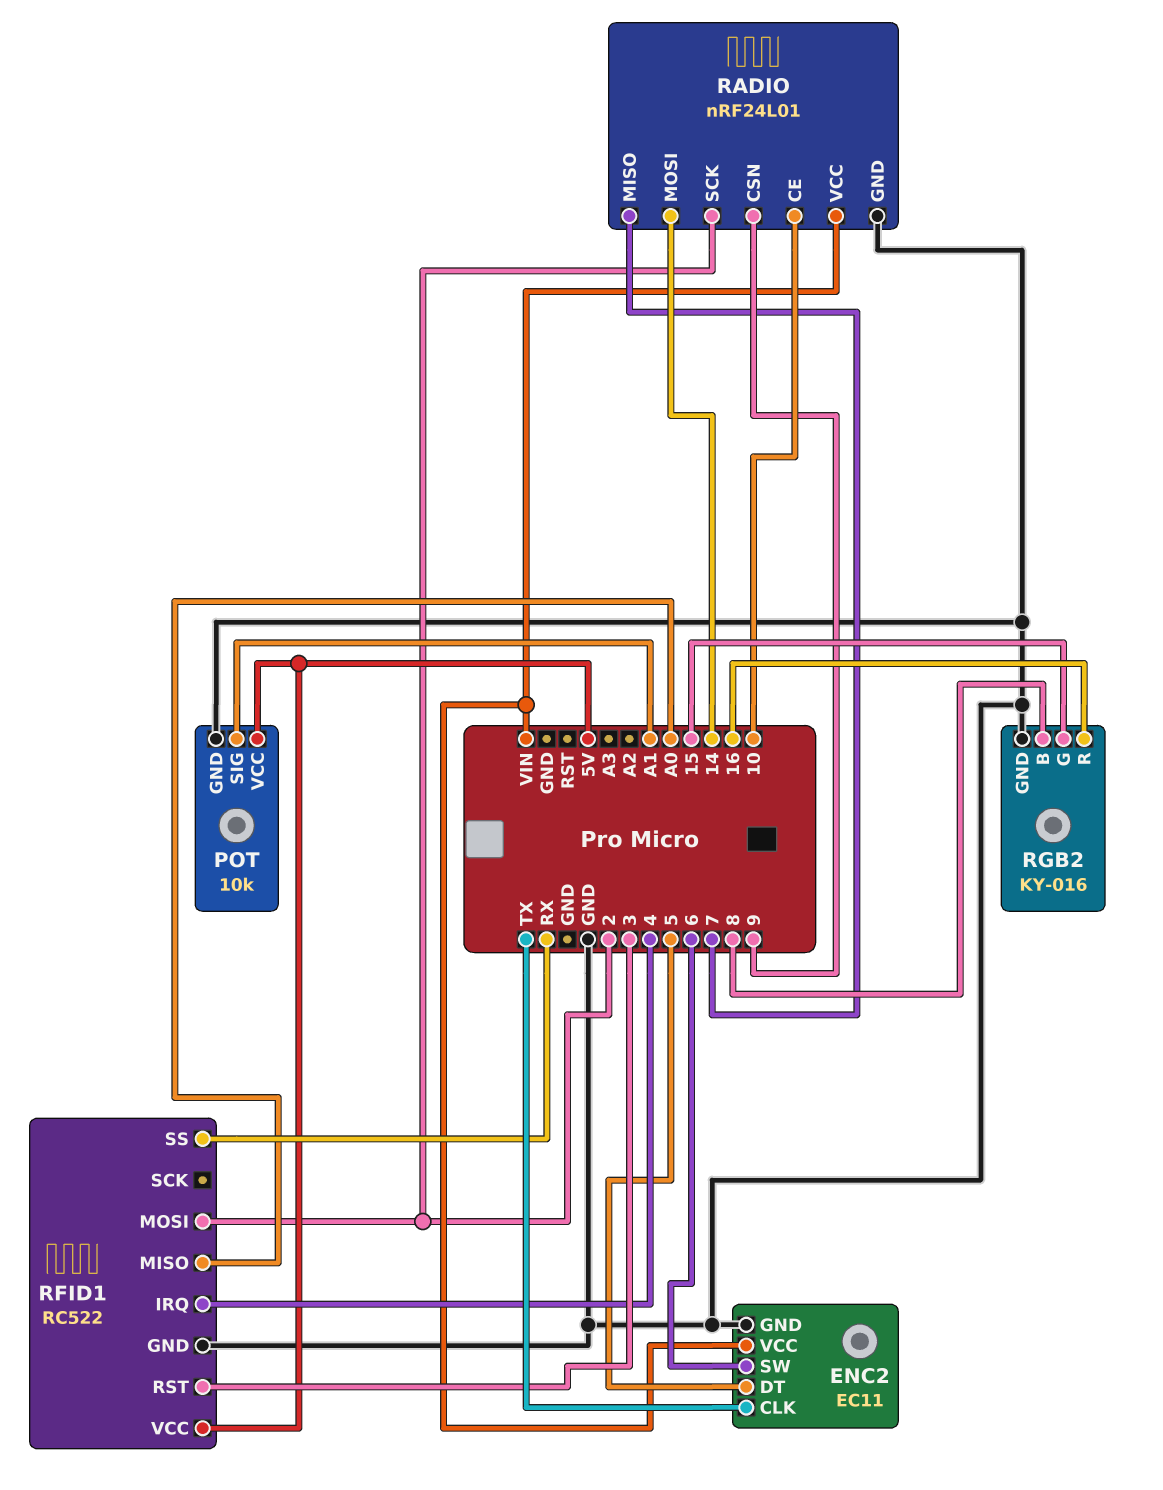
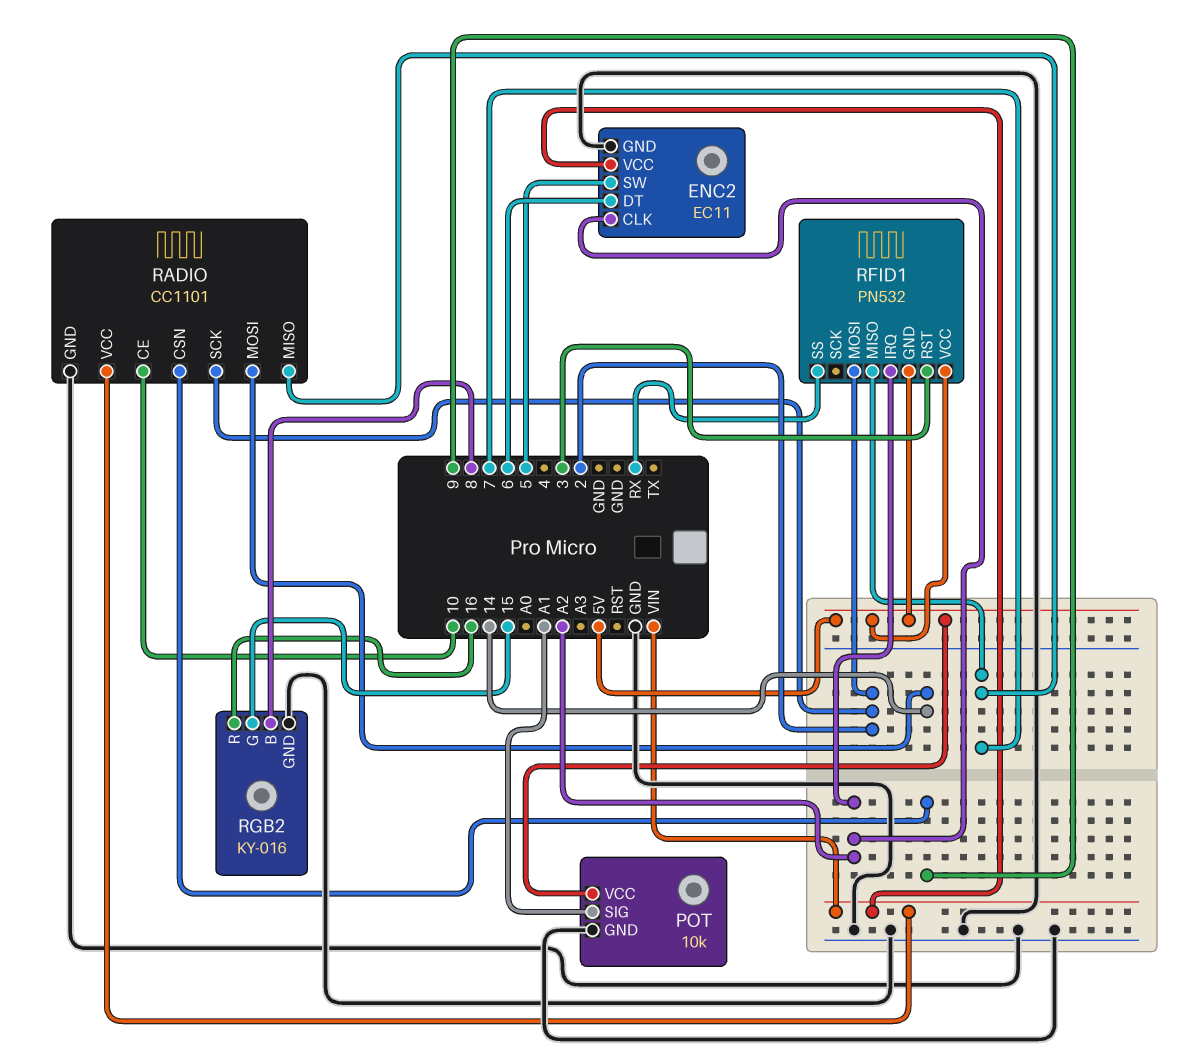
ENC2 pin CLK: TX -> A2
ENC2 pin DT: 5 -> 6
ENC2 pin SW: 6 -> 5
RADIO: nRF24L01 -> CC1101
RFID1: RC522 -> PN532
RFID1 pin GND: GND -> 5V
RFID1 pin IRQ: 4 -> A2
RFID1 pin MISO: A0 -> 7

